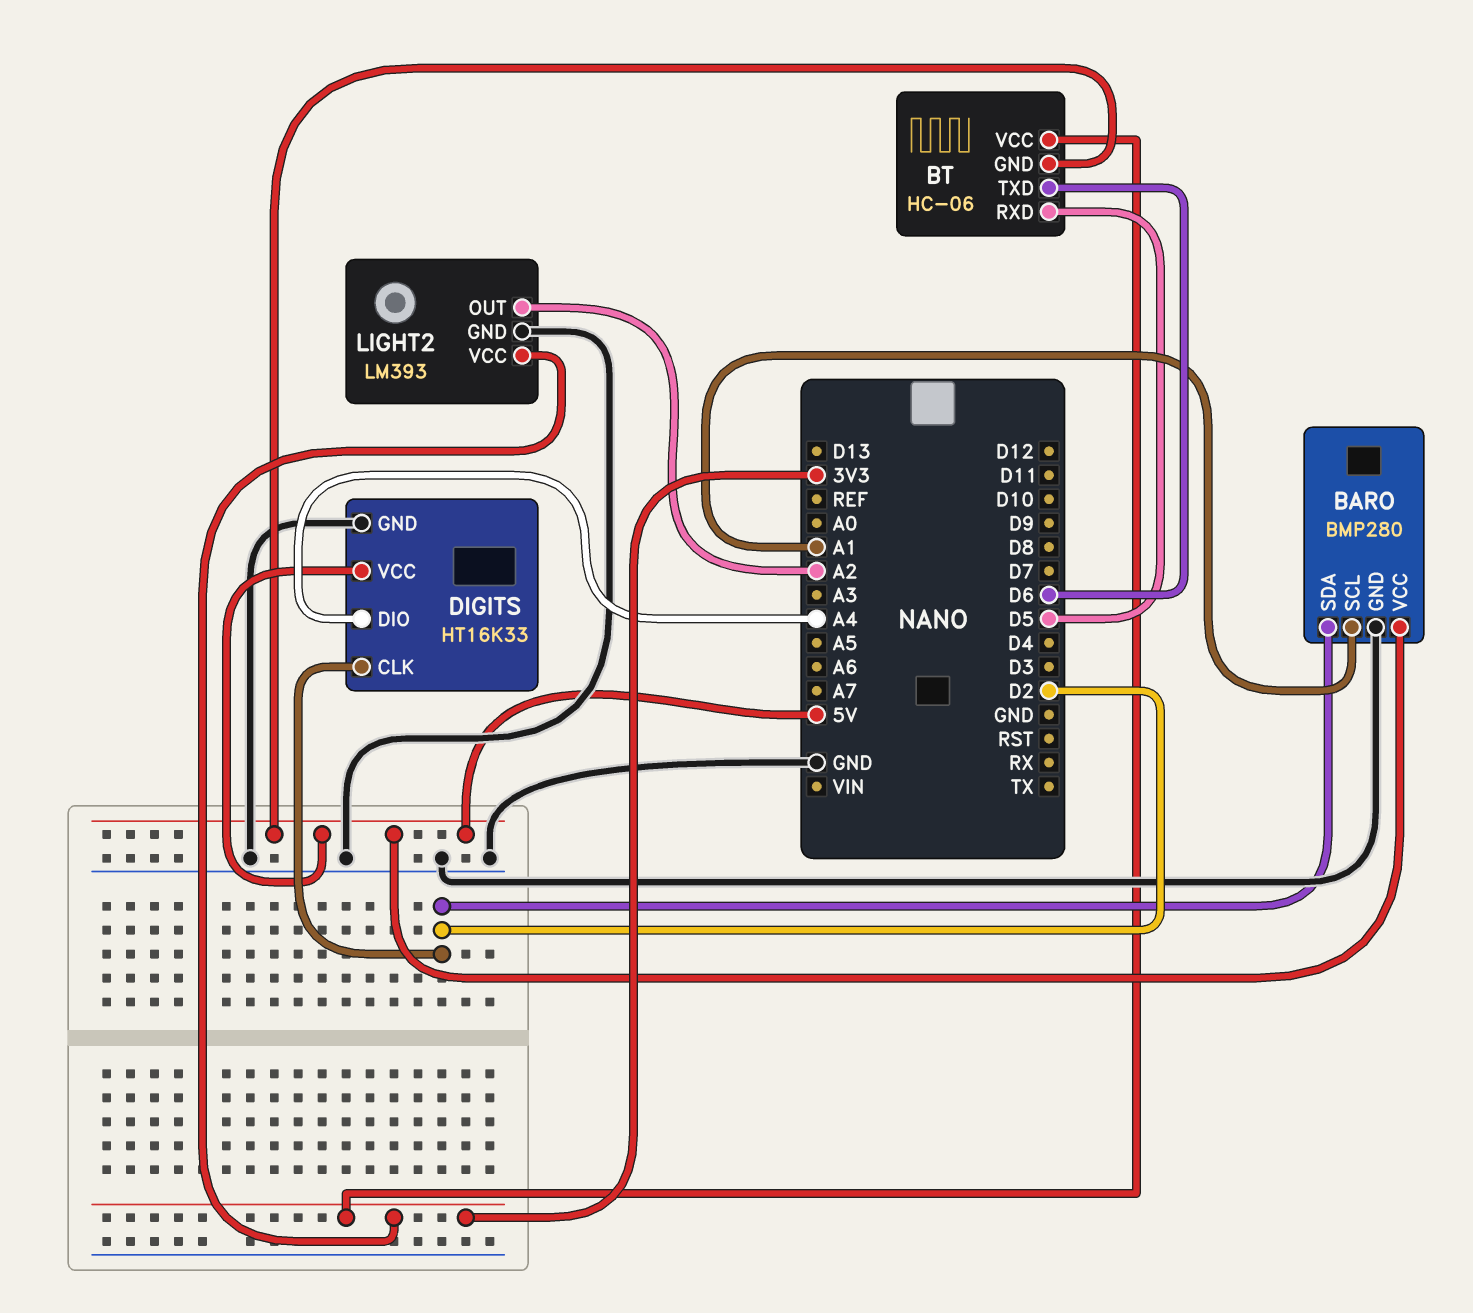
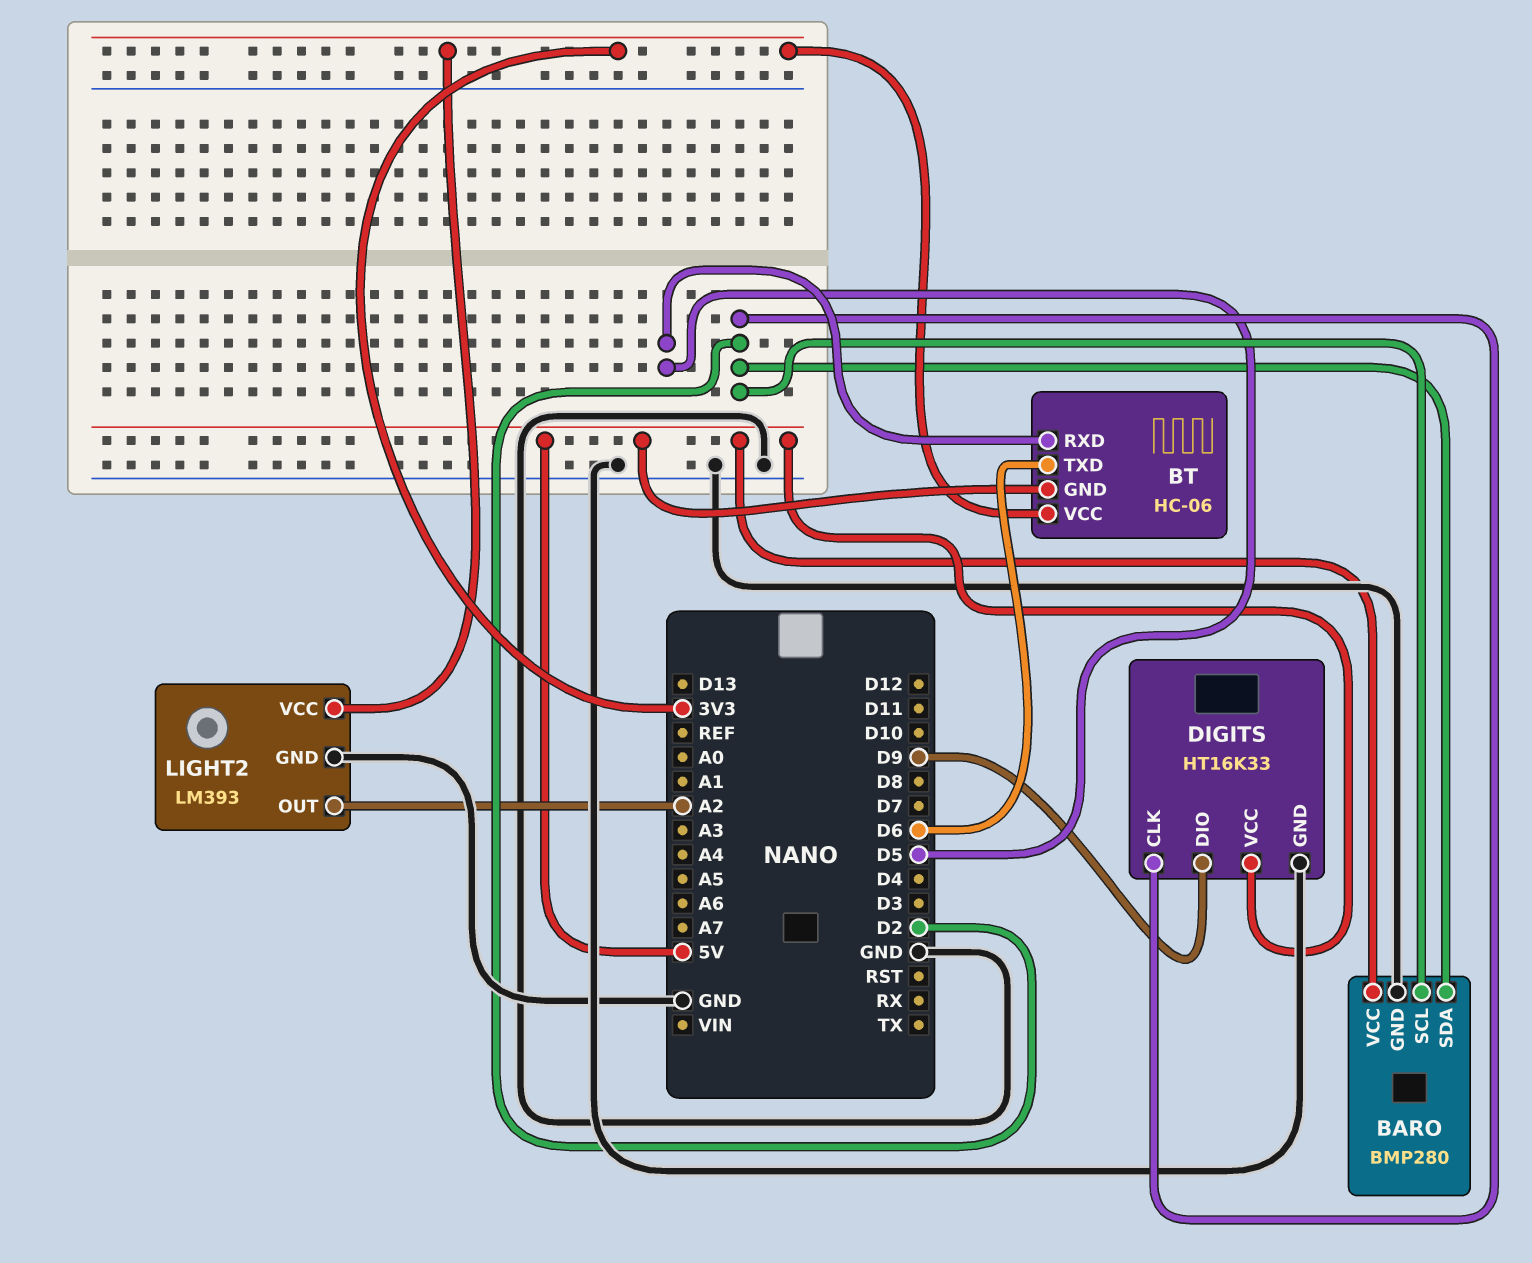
BARO pin SCL: A1 -> D2
DIGITS pin DIO: A4 -> D9

